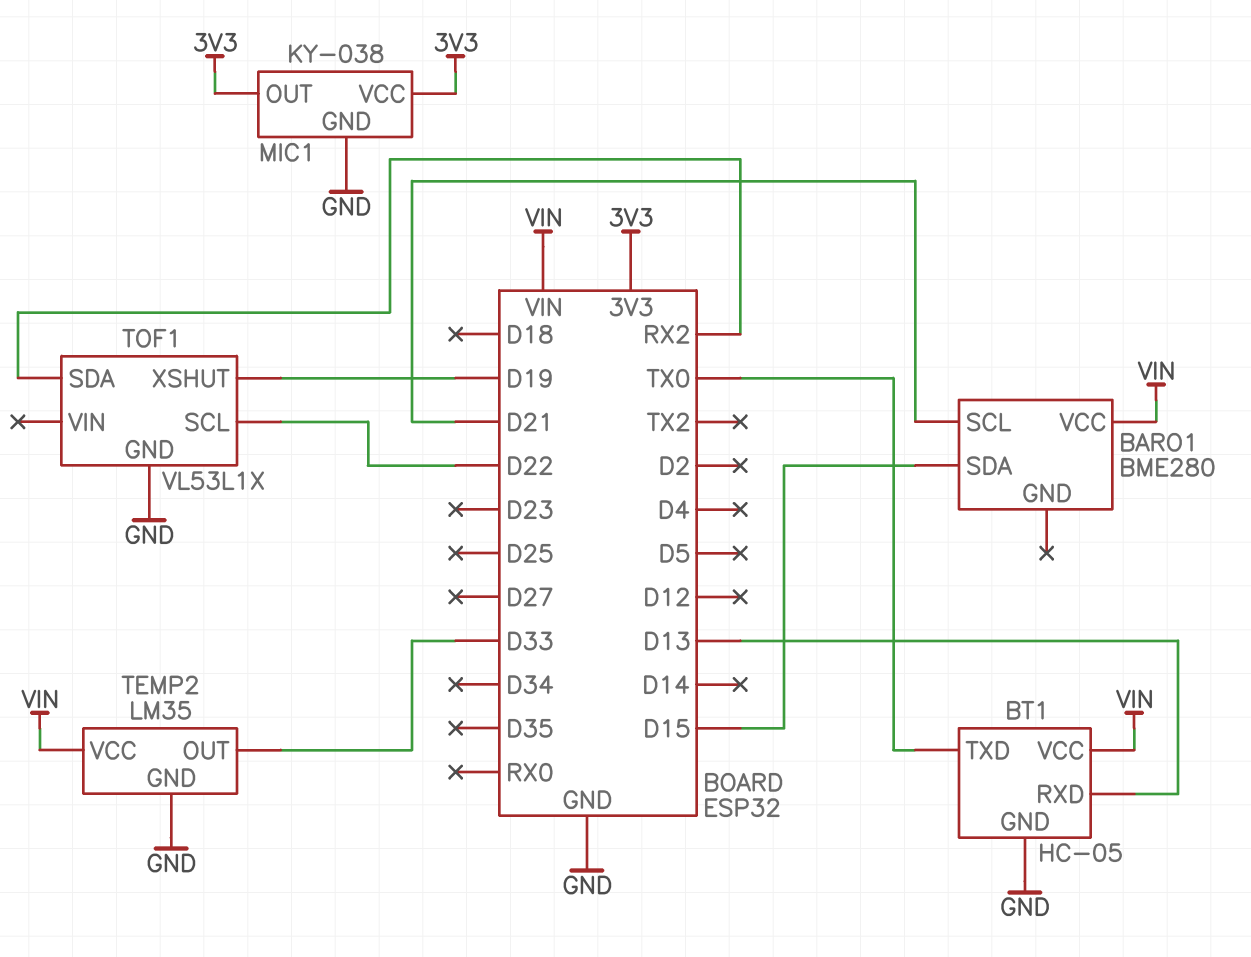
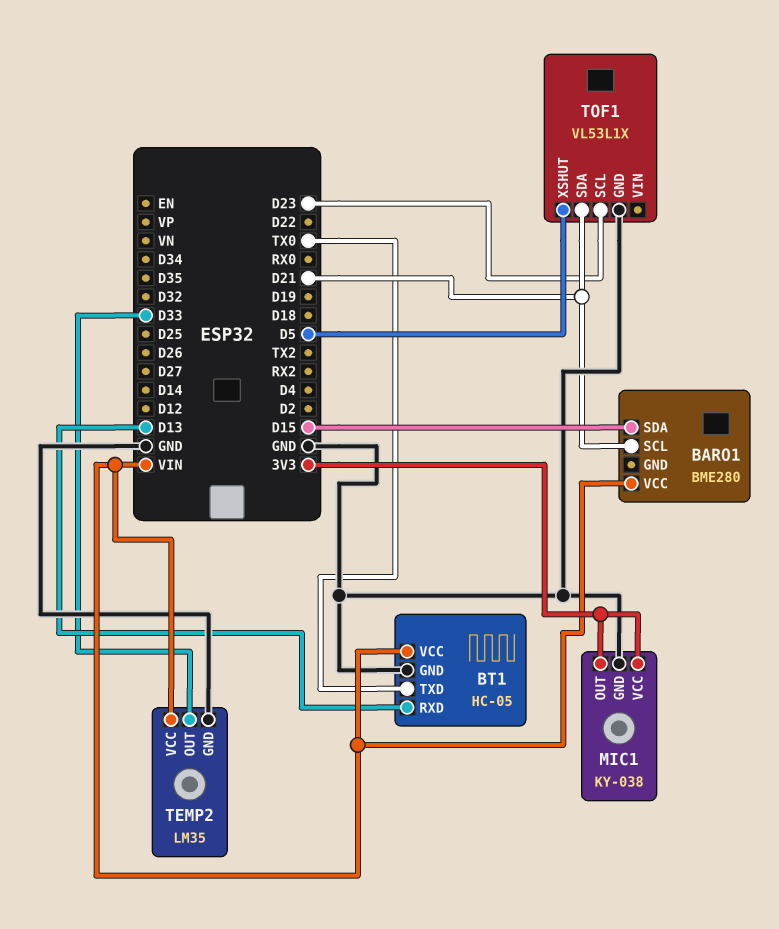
TOF1 pin SCL: D22 -> D23
TOF1 pin SDA: RX2 -> D21
TOF1 pin XSHUT: D19 -> D5

